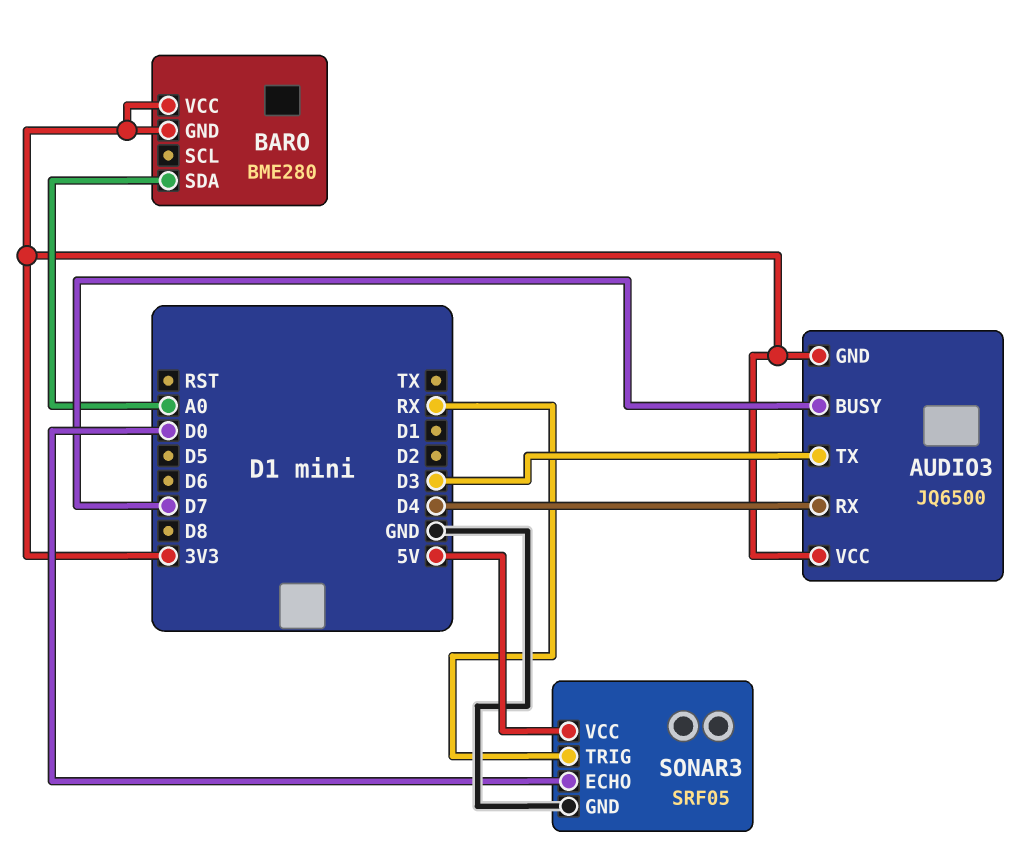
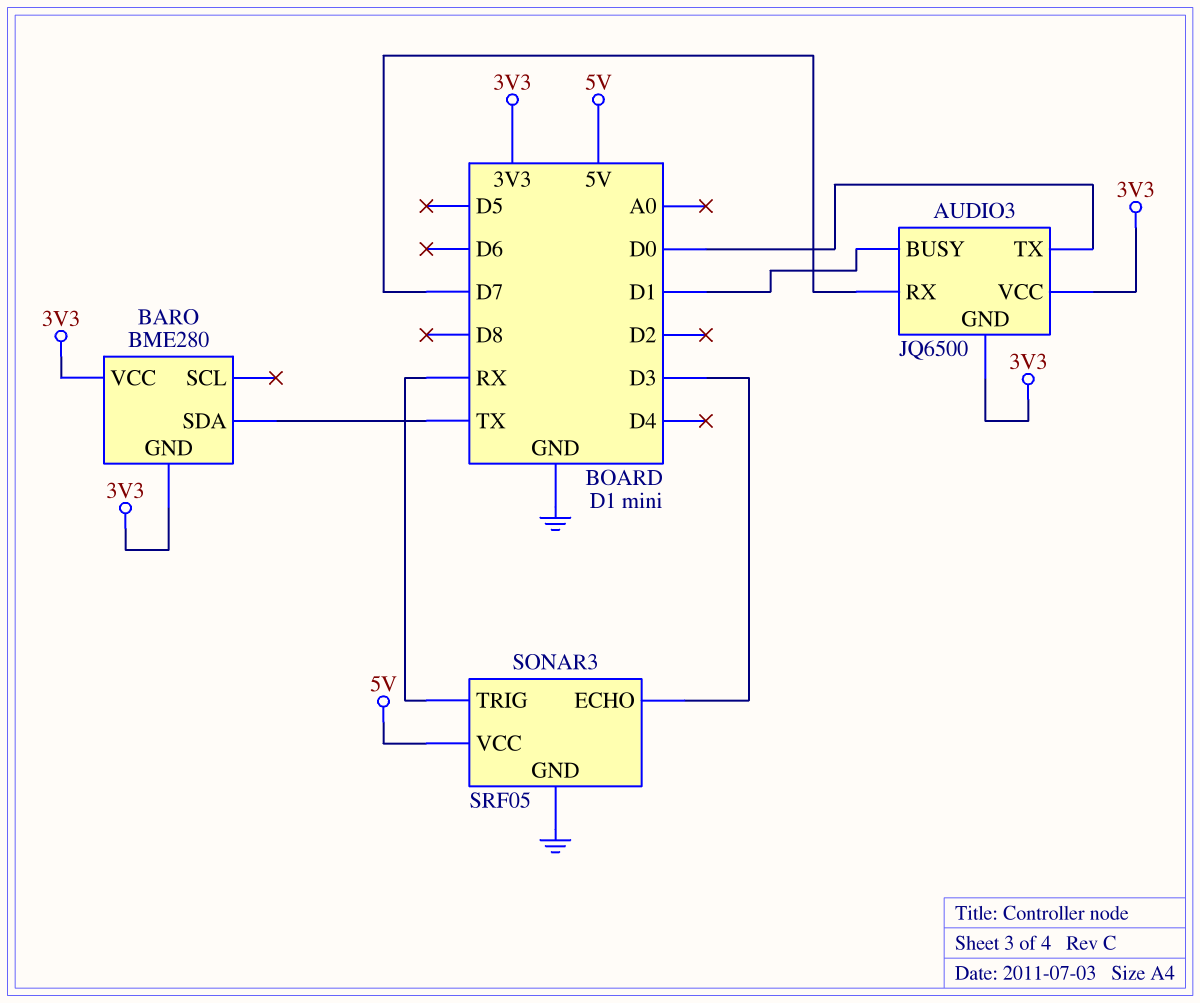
AUDIO3 pin BUSY: D7 -> D1
AUDIO3 pin RX: D4 -> D7
AUDIO3 pin TX: D3 -> D0
BARO pin SDA: A0 -> TX
SONAR3 pin ECHO: D0 -> D3

